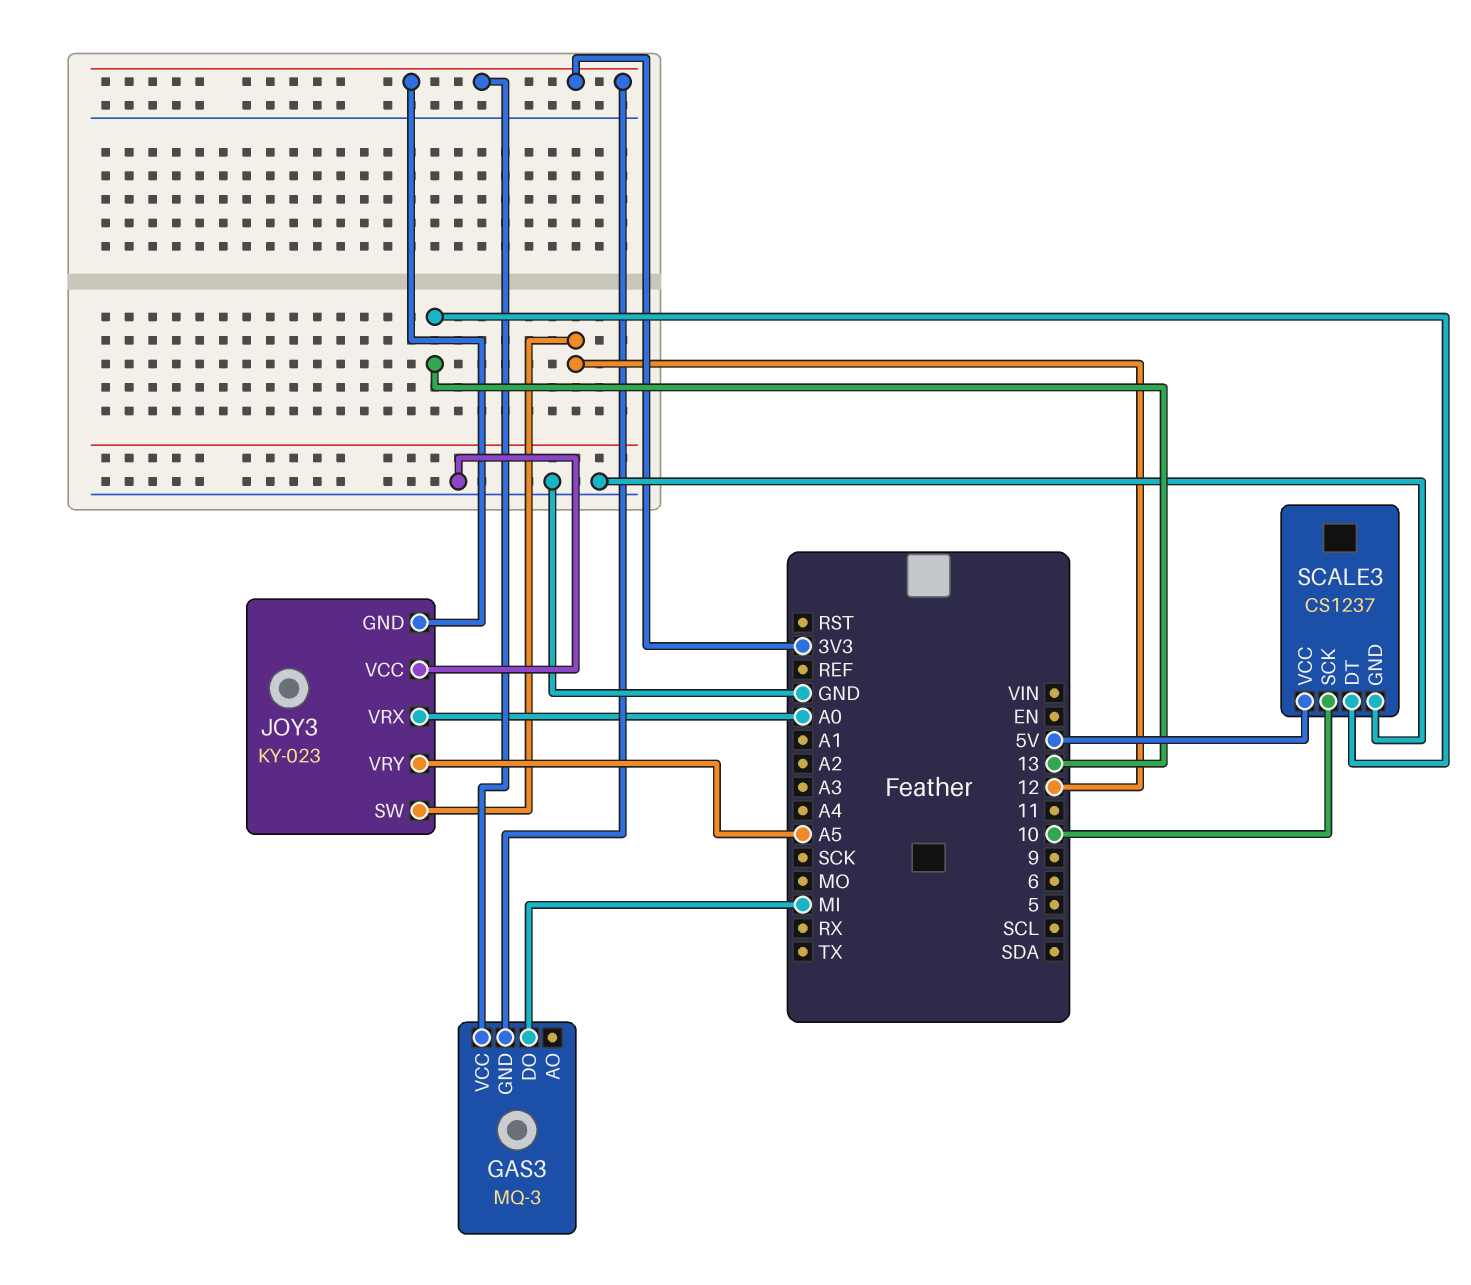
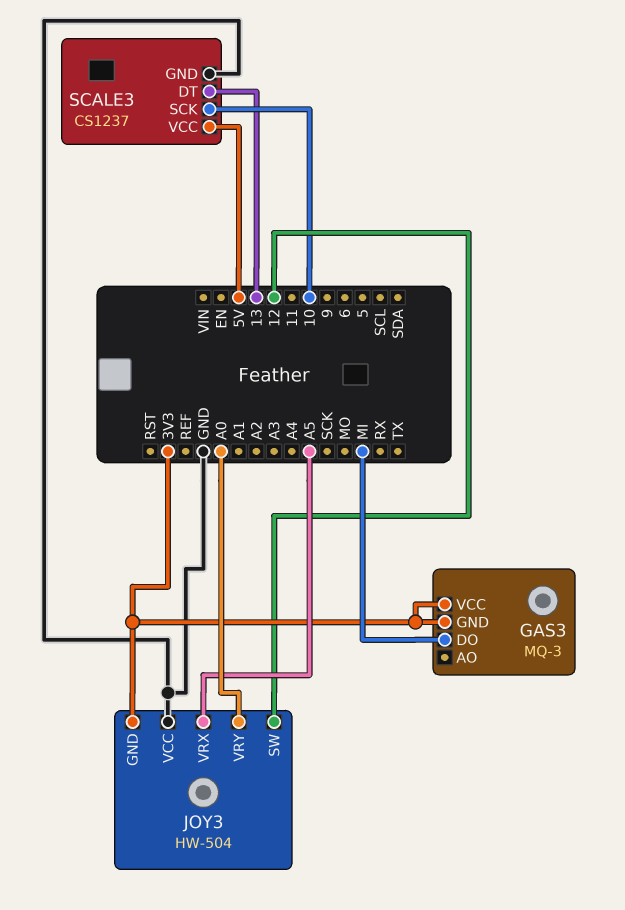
JOY3: KY-023 -> HW-504
JOY3 pin VRX: A0 -> A5
JOY3 pin VRY: A5 -> A0

